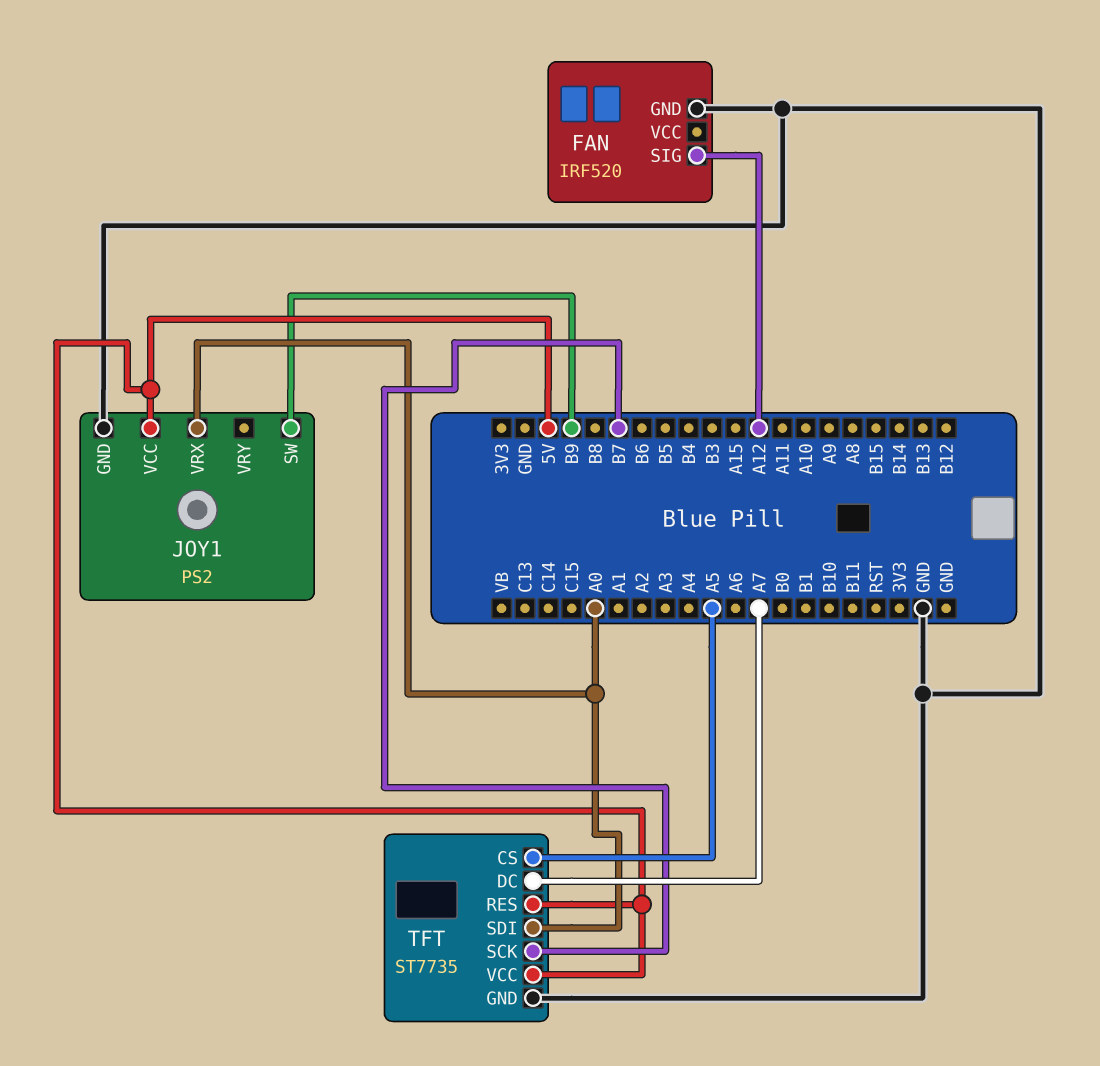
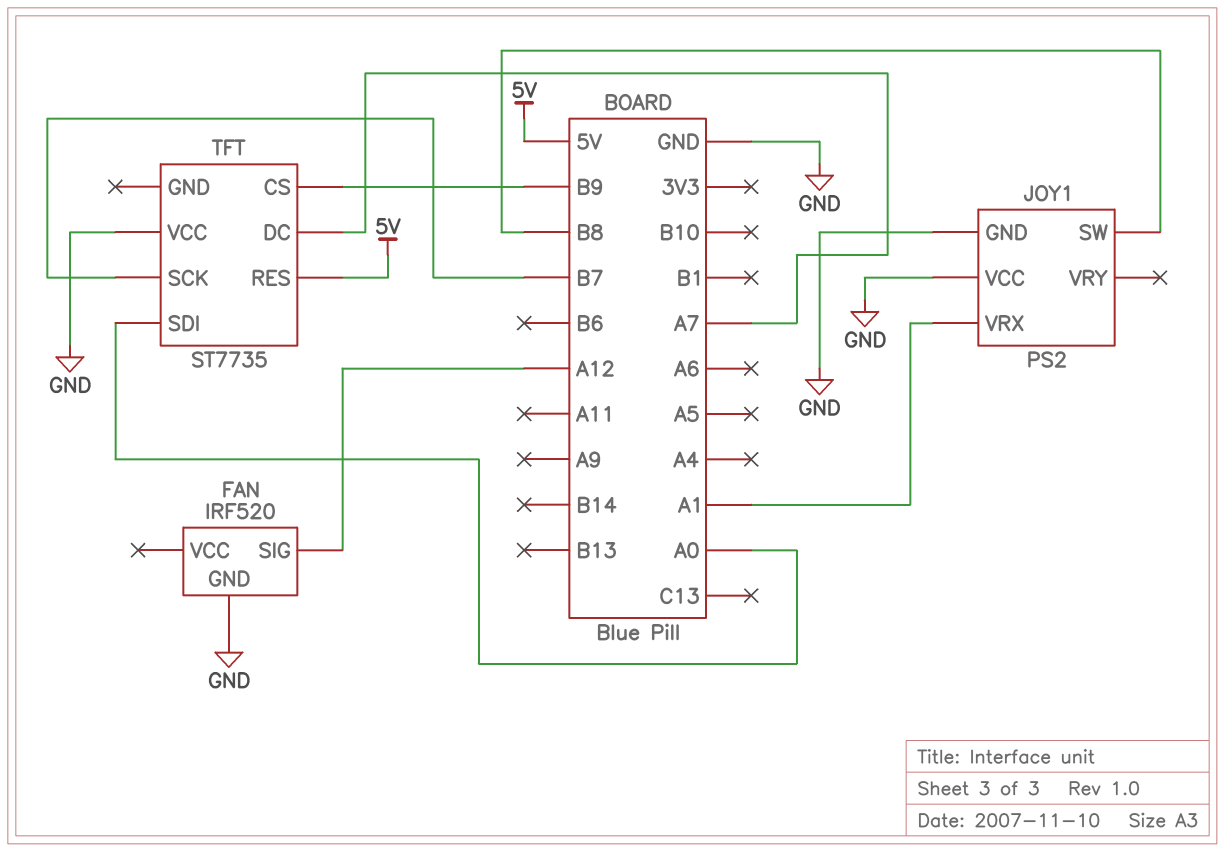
JOY1 pin SW: B9 -> B8
JOY1 pin VCC: 5V -> GND
JOY1 pin VRX: A0 -> A1
TFT pin CS: A5 -> B9
TFT pin GND: GND -> none
TFT pin VCC: 5V -> GND

